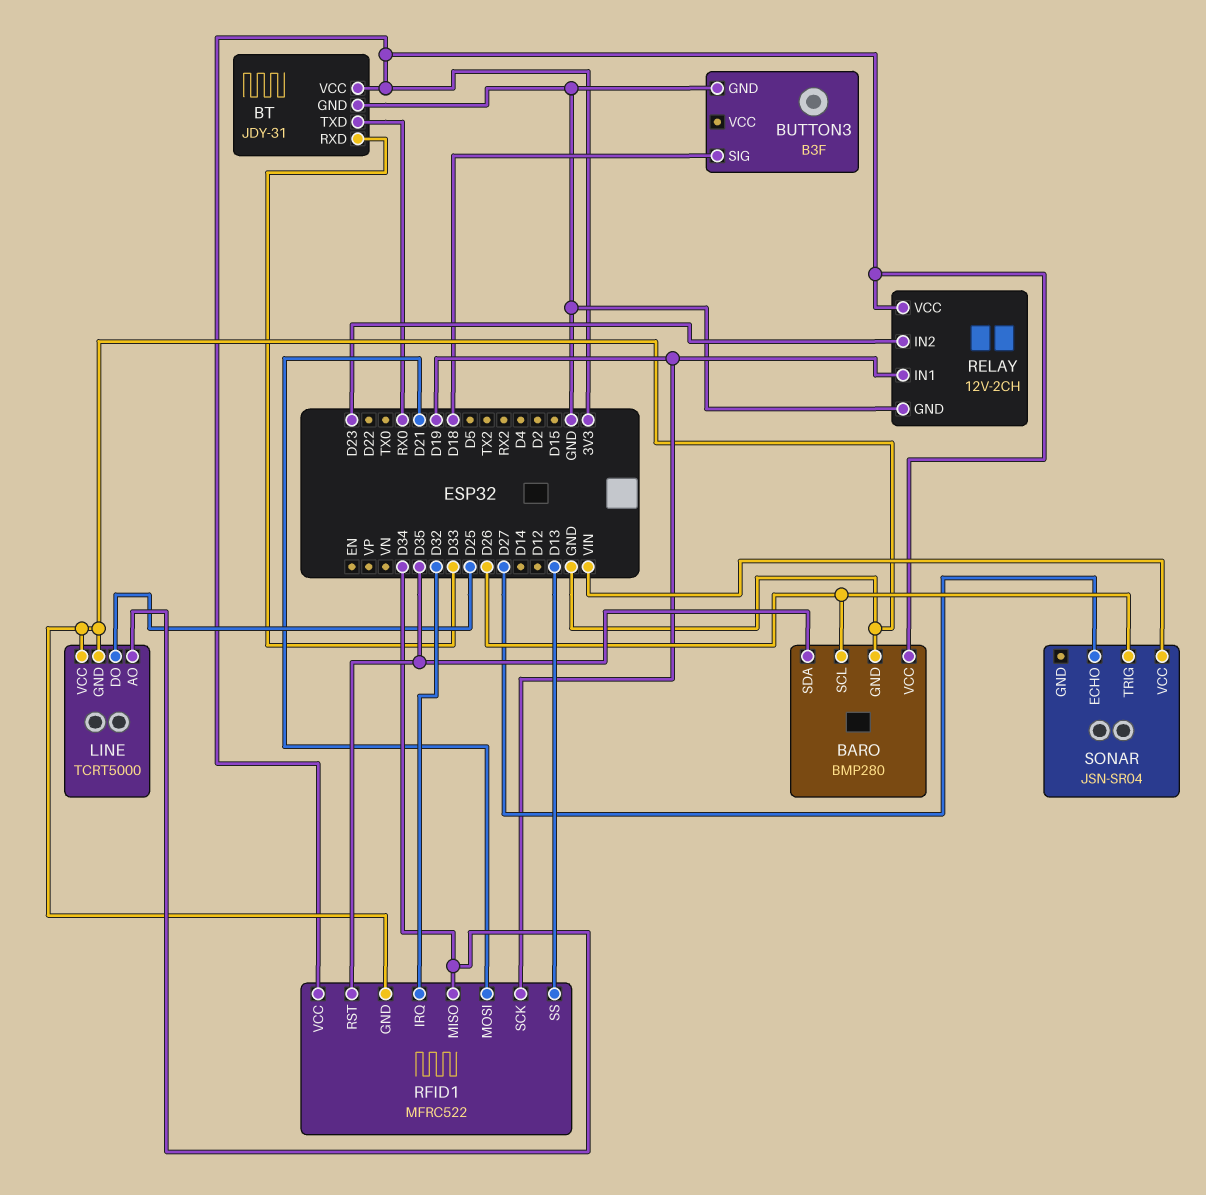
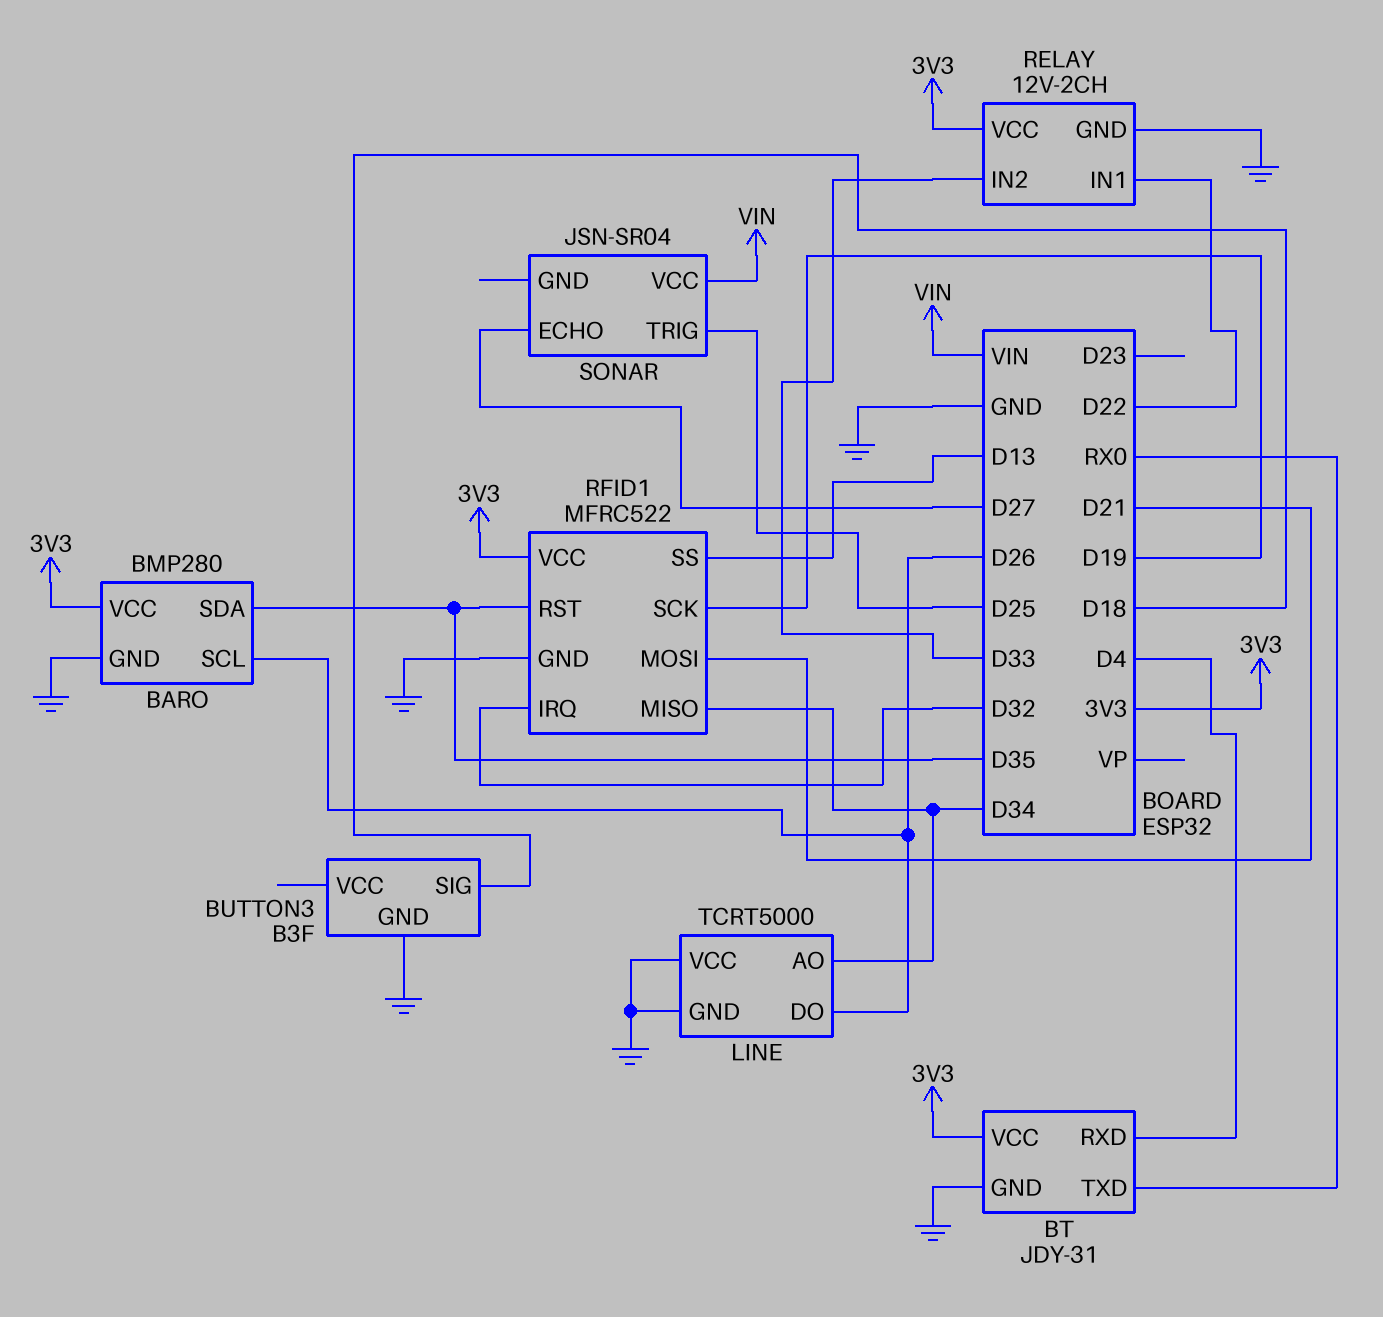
BT pin RXD: D33 -> D4
LINE pin DO: D25 -> D26
RELAY pin IN1: D19 -> D22
RELAY pin IN2: D23 -> D33
SONAR pin TRIG: D26 -> D25

